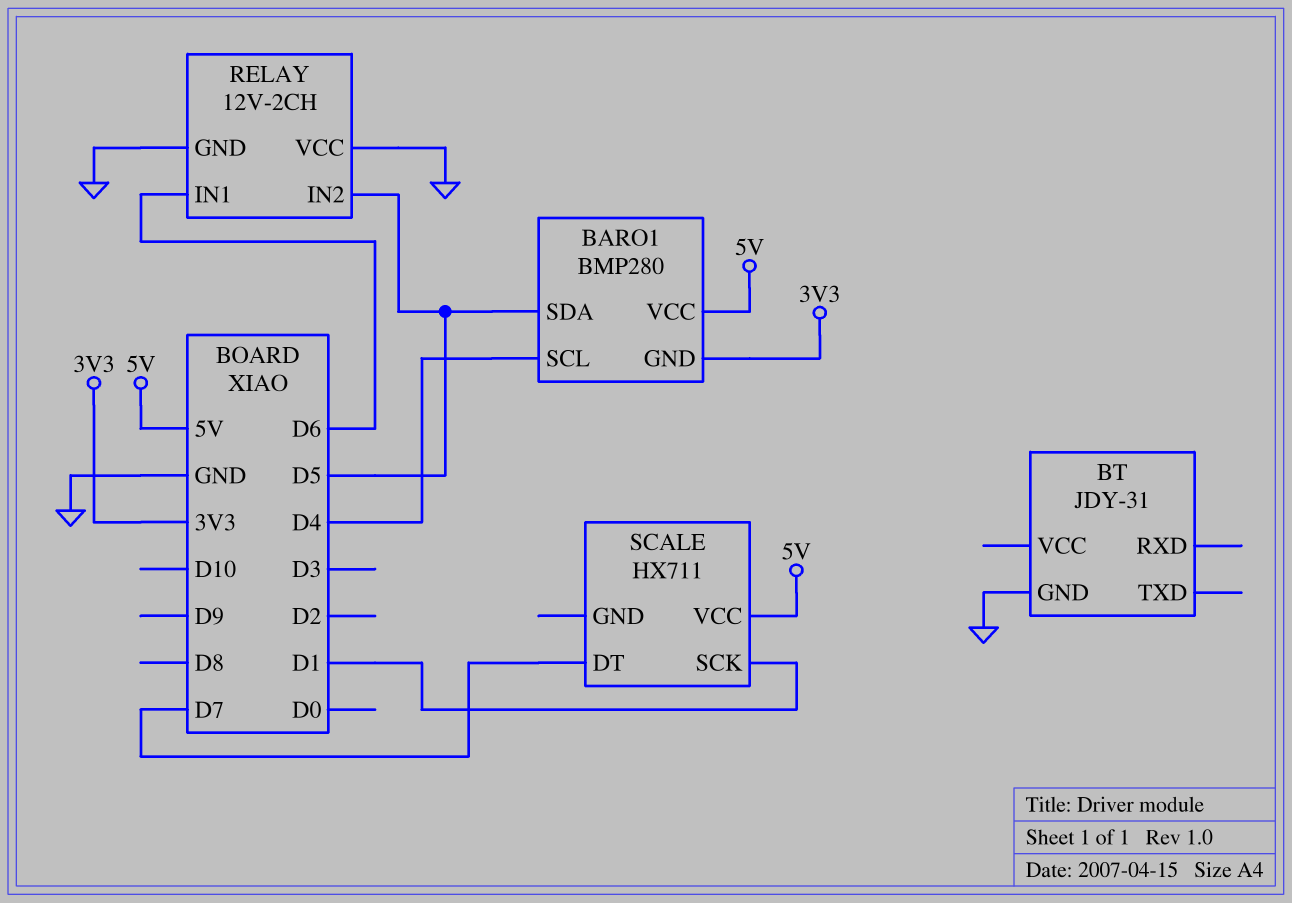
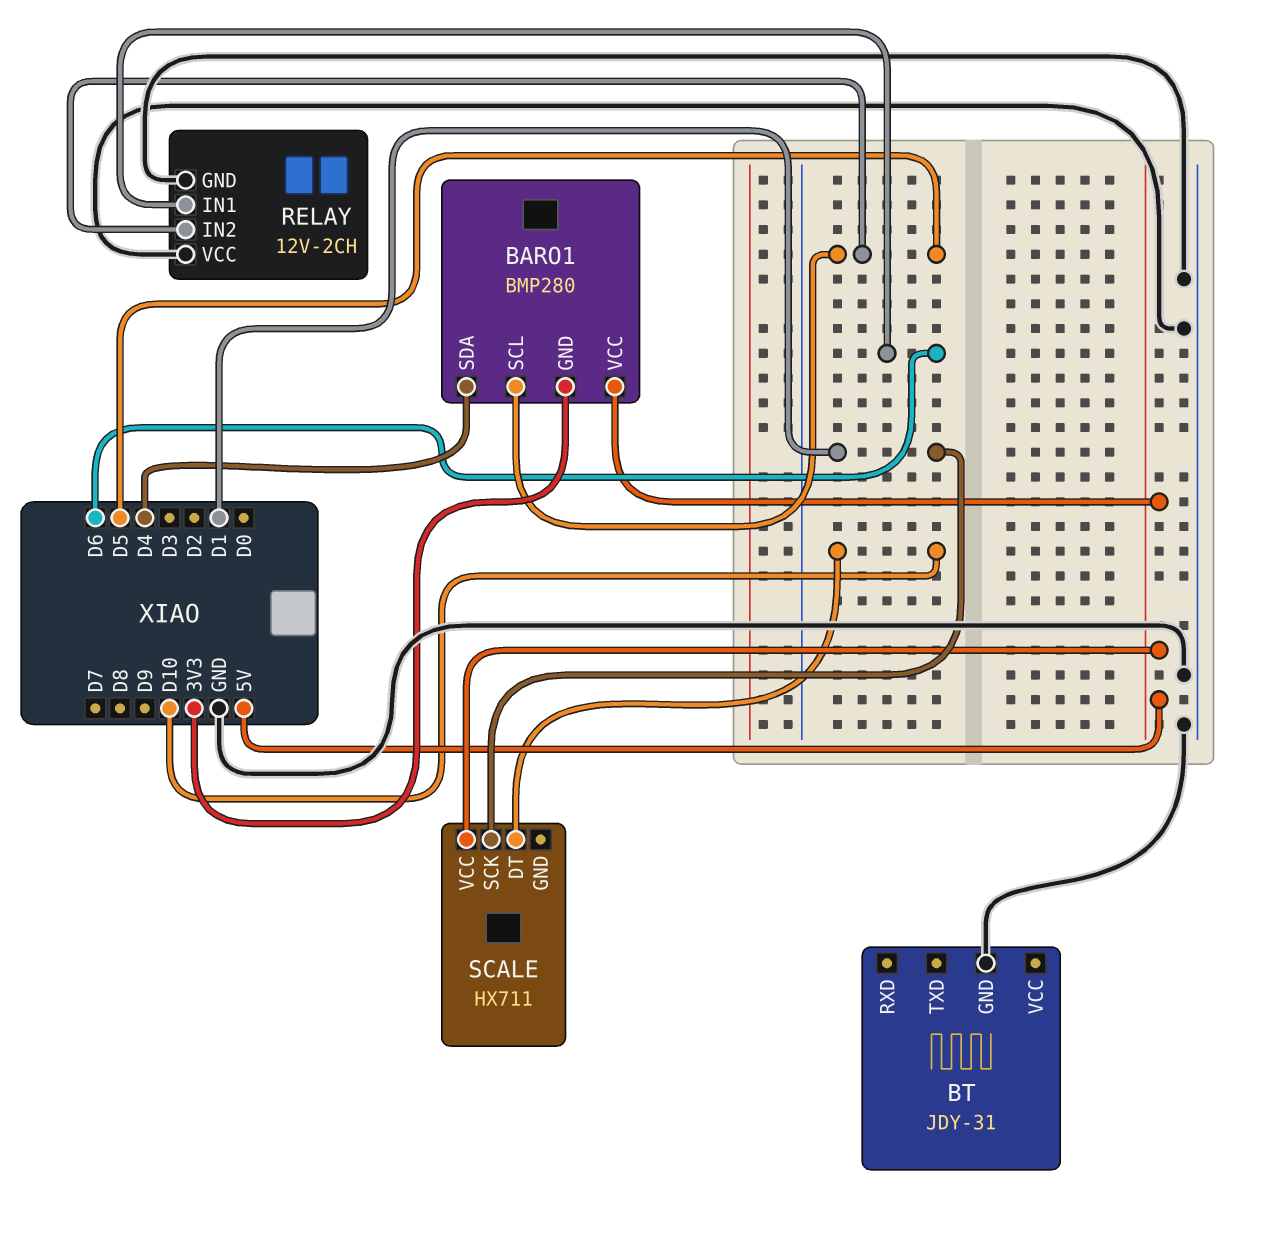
BARO1 pin SCL: D4 -> D5
BARO1 pin SDA: D5 -> D4
SCALE pin DT: D7 -> D10

